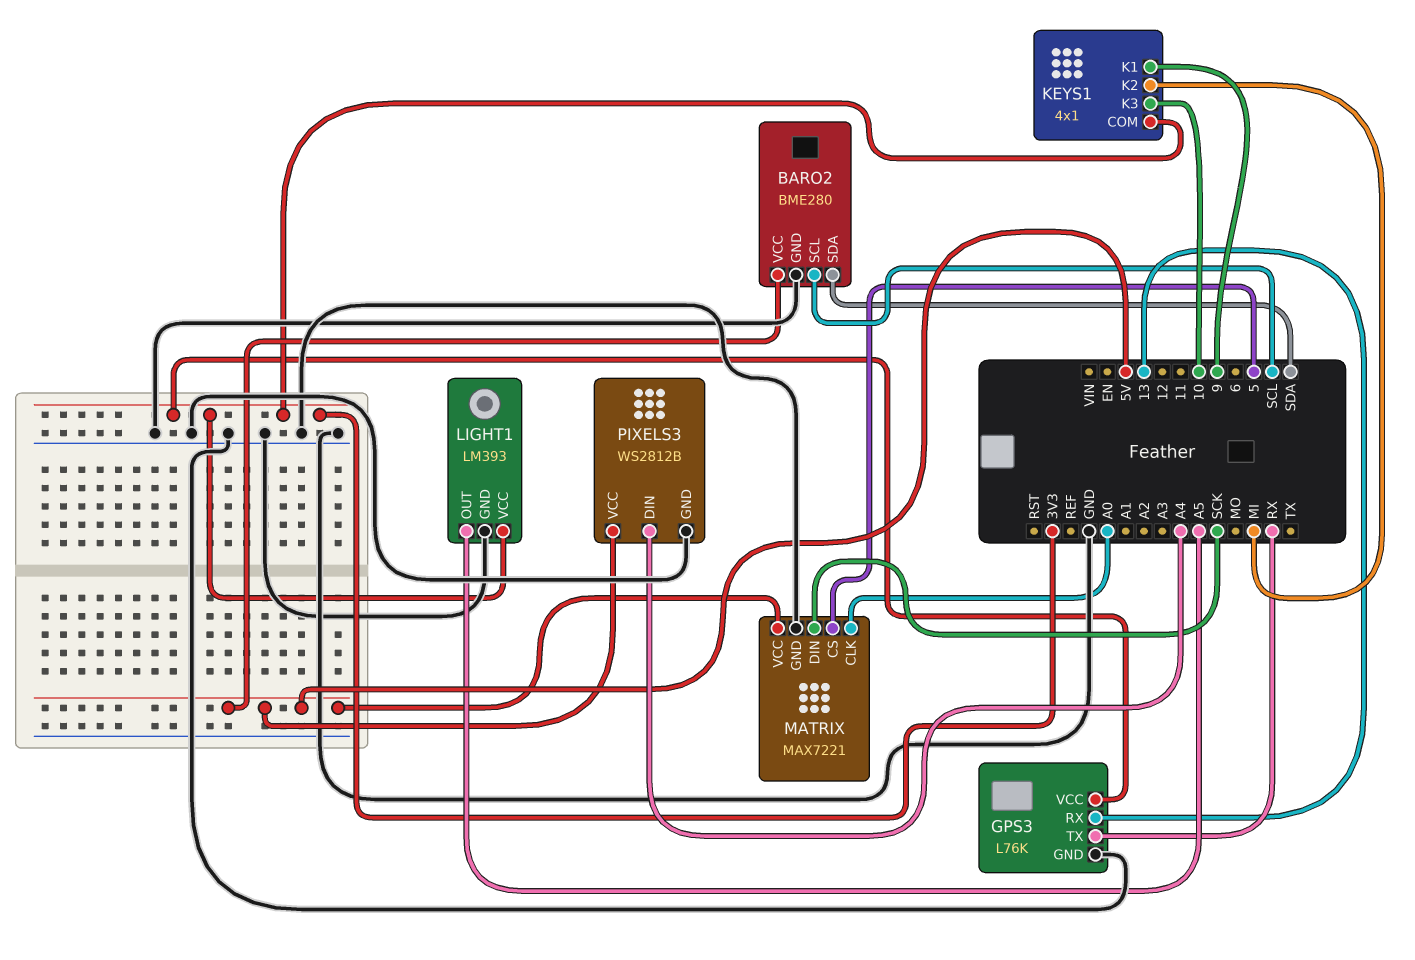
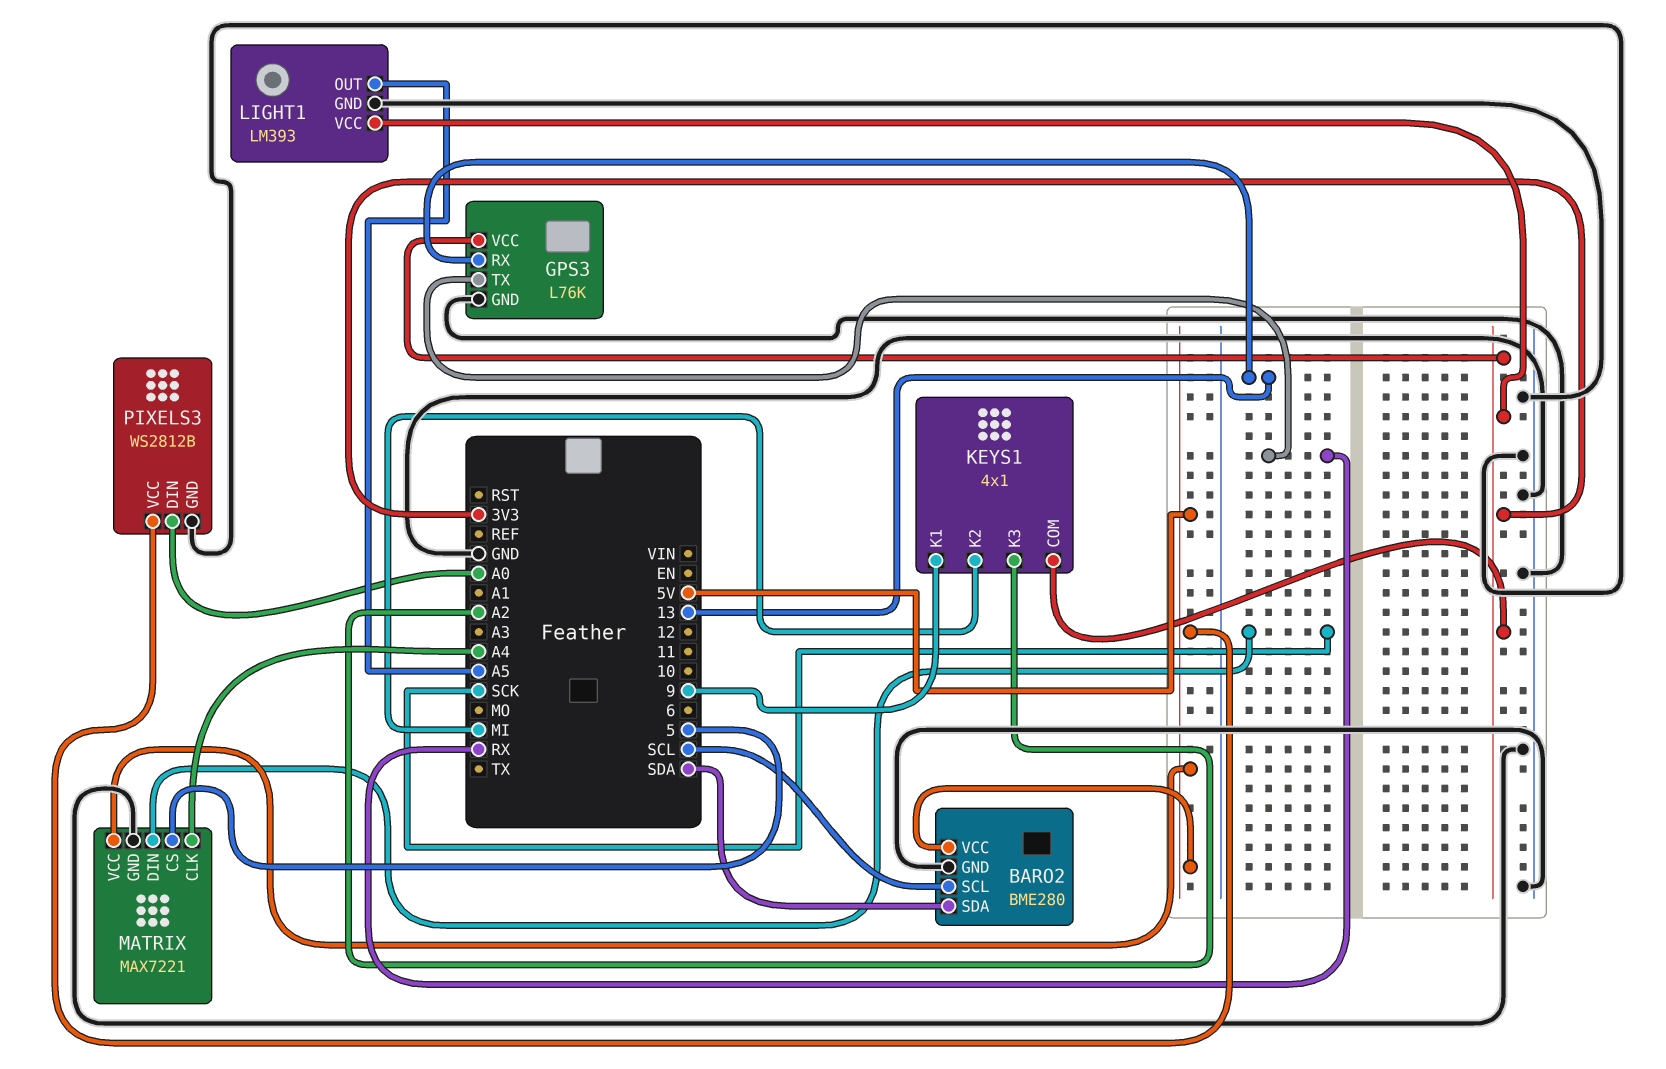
KEYS1 pin K3: 10 -> A2
MATRIX pin CLK: A0 -> A4
PIXELS3 pin DIN: A4 -> A0

